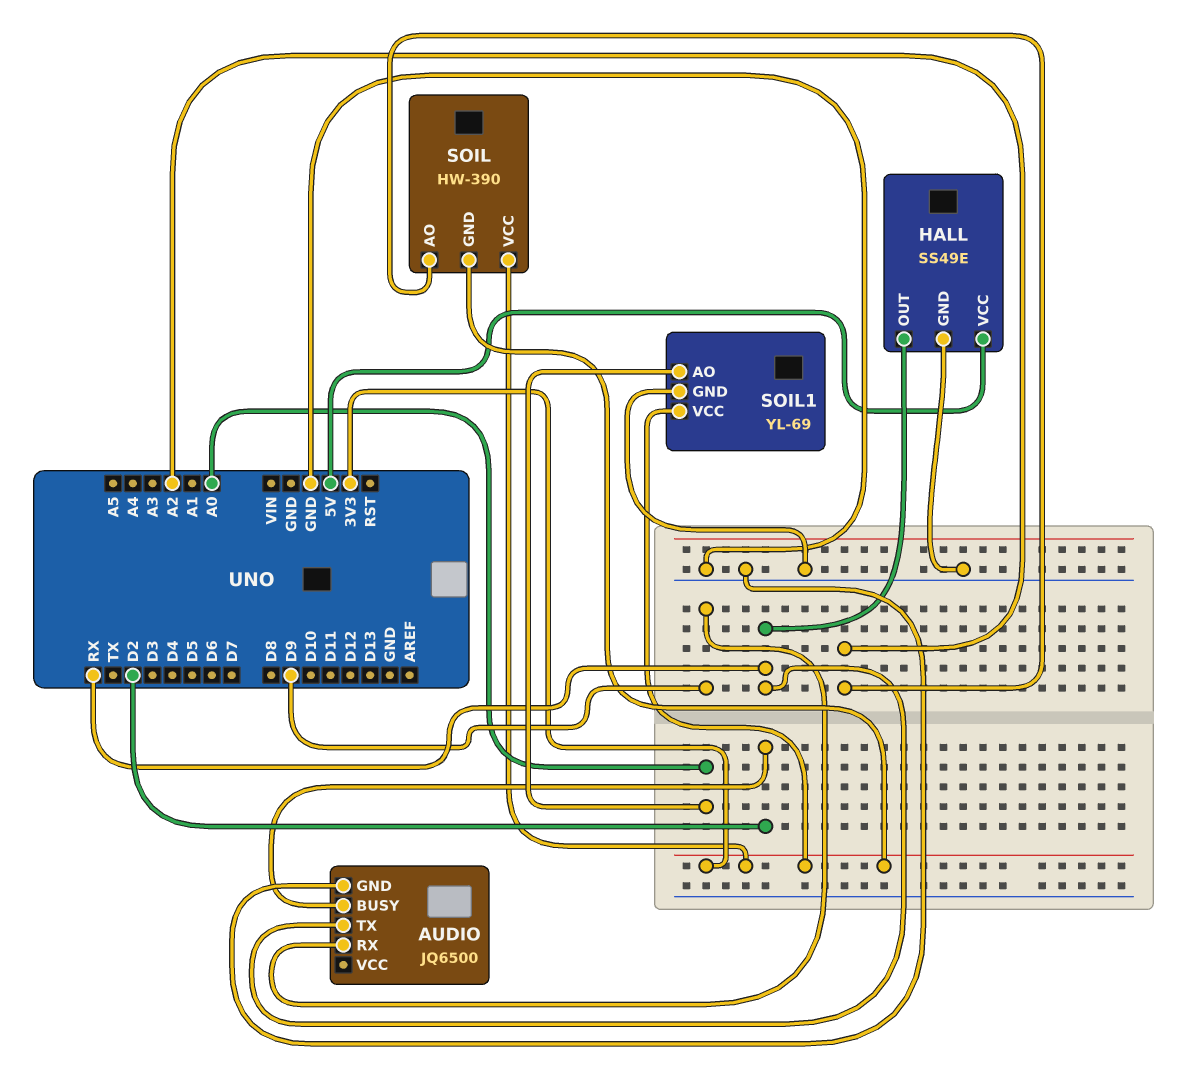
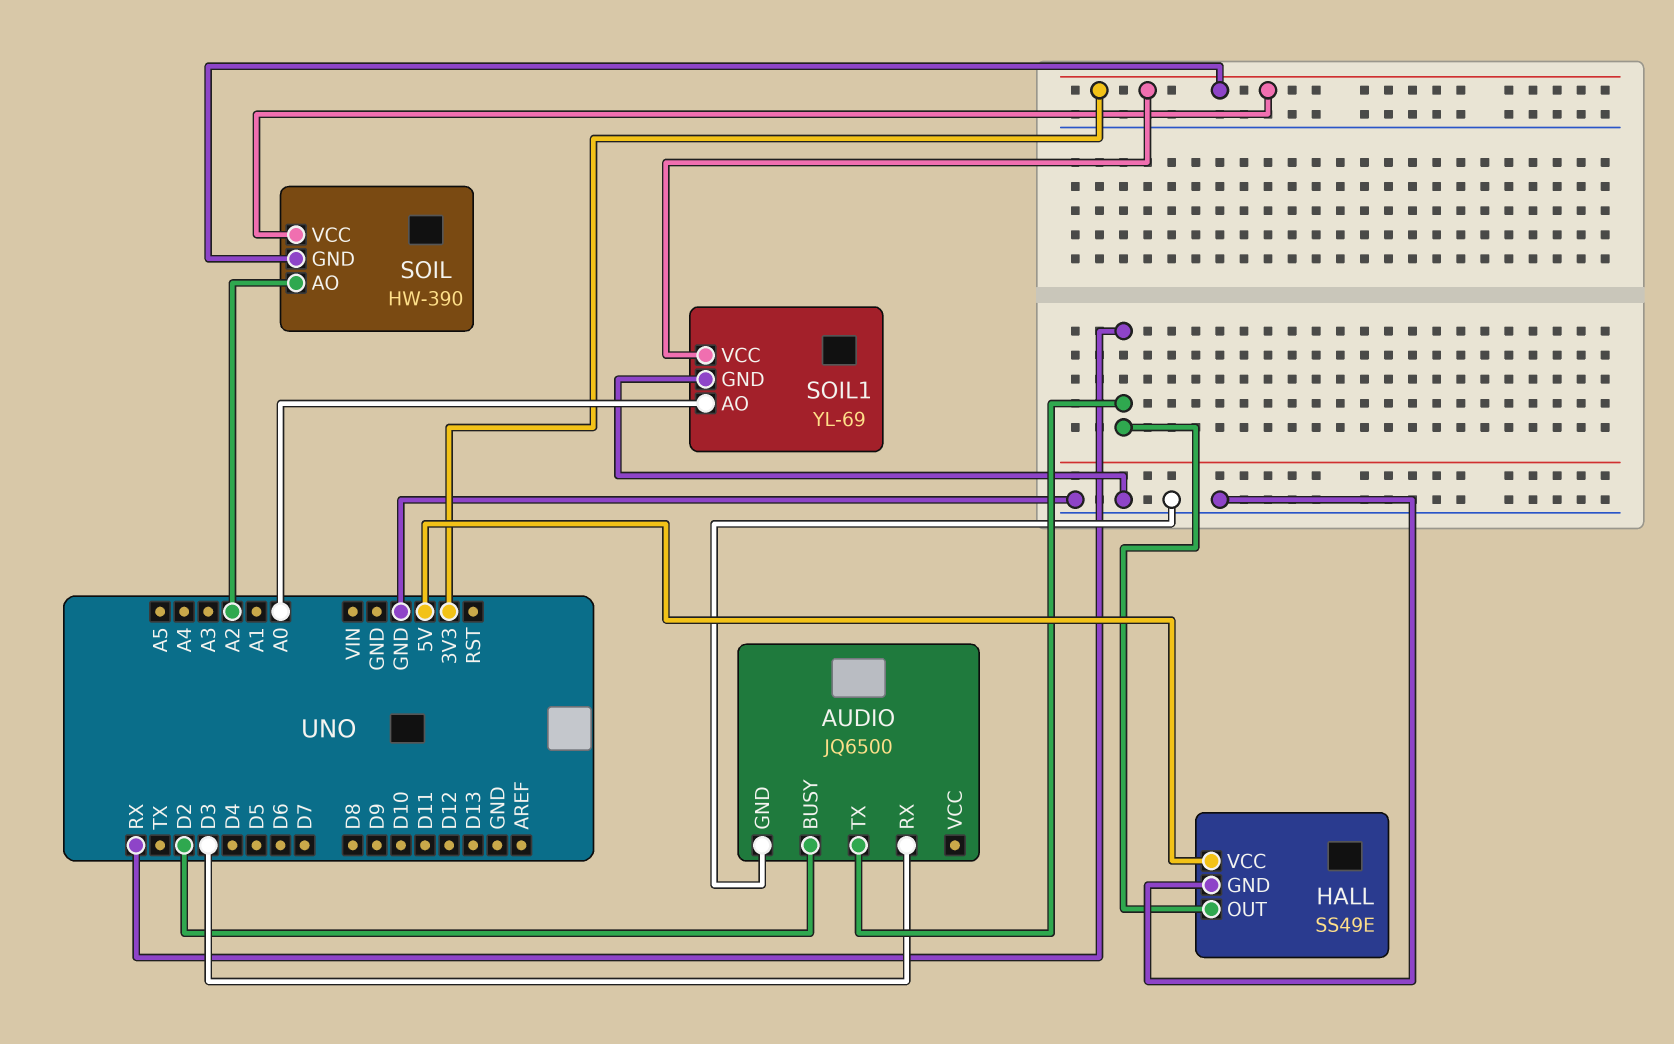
AUDIO pin RX: D9 -> D3

